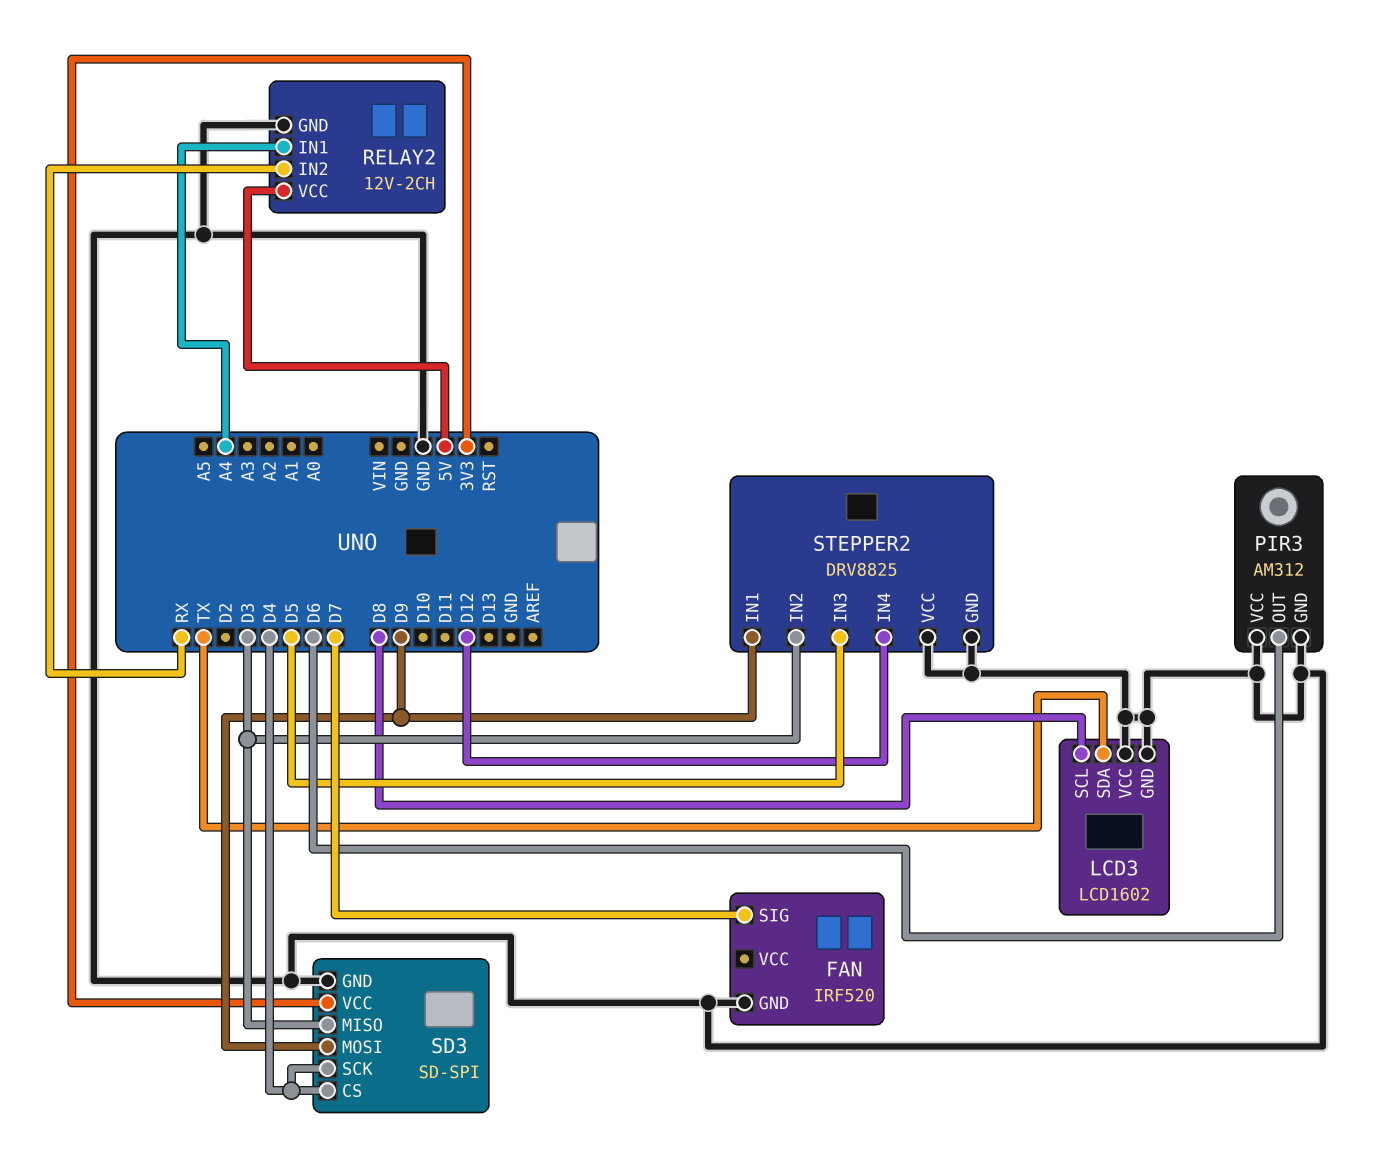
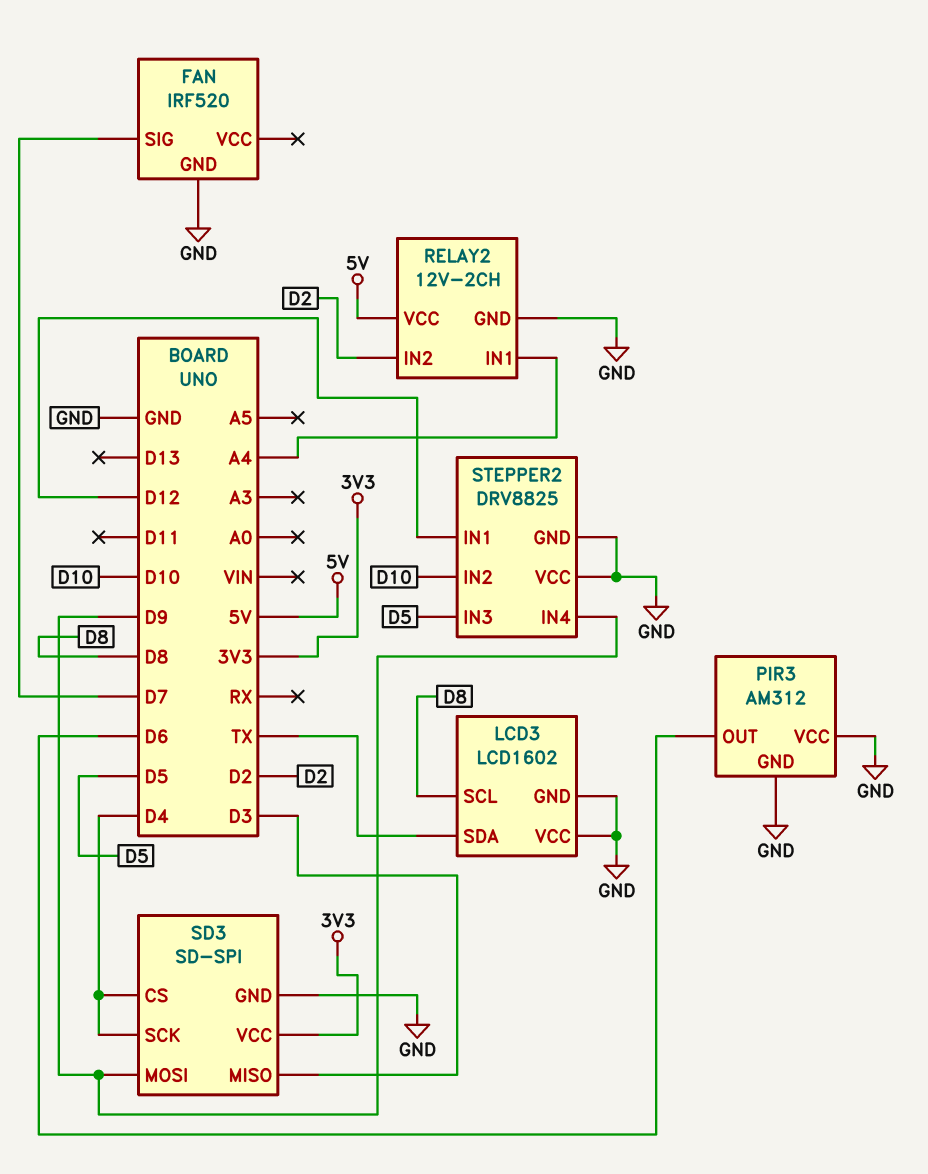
RELAY2 pin IN2: RX -> D2
STEPPER2 pin IN1: D9 -> D12
STEPPER2 pin IN2: D3 -> D10
STEPPER2 pin IN4: D12 -> D9

